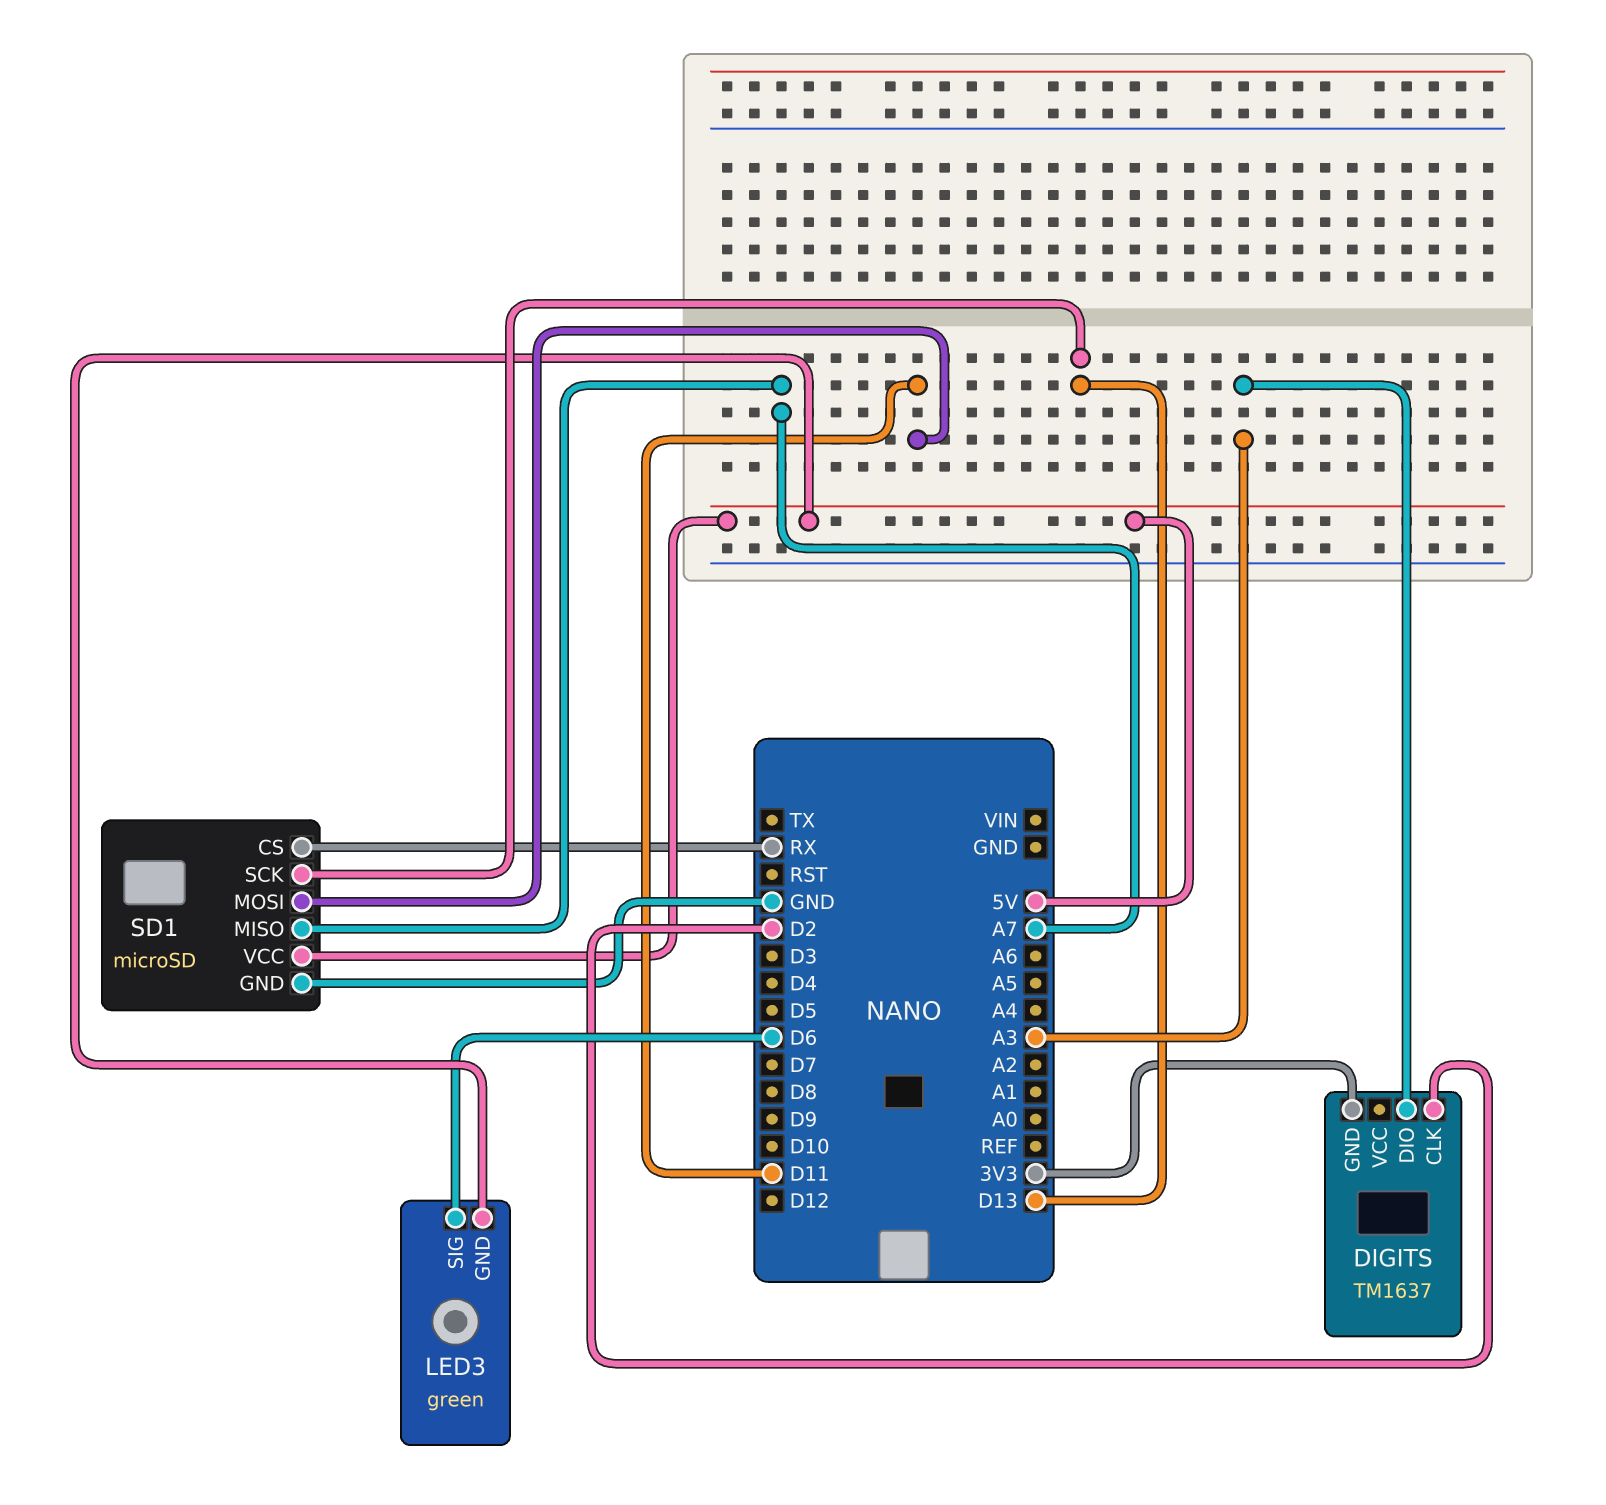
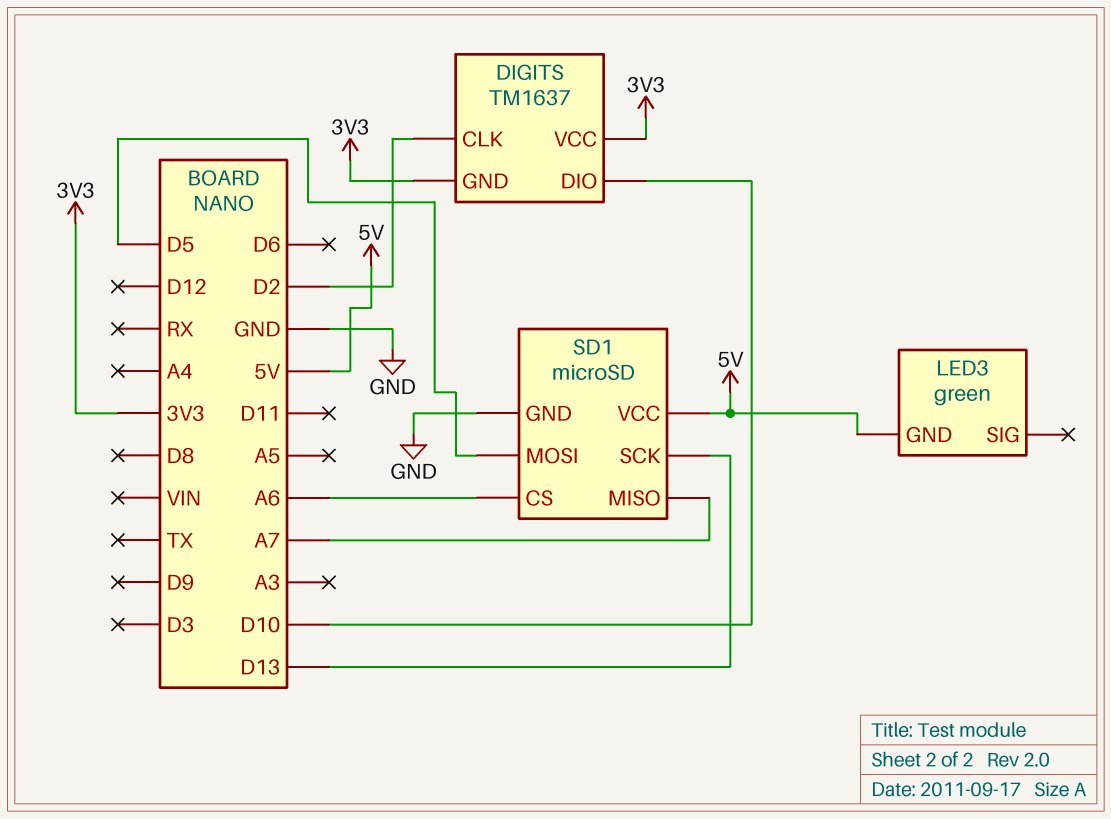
DIGITS pin DIO: A3 -> D10
DIGITS pin VCC: none -> 3V3
LED3 pin SIG: D6 -> none
SD1 pin CS: RX -> A6
SD1 pin MOSI: D11 -> D5

